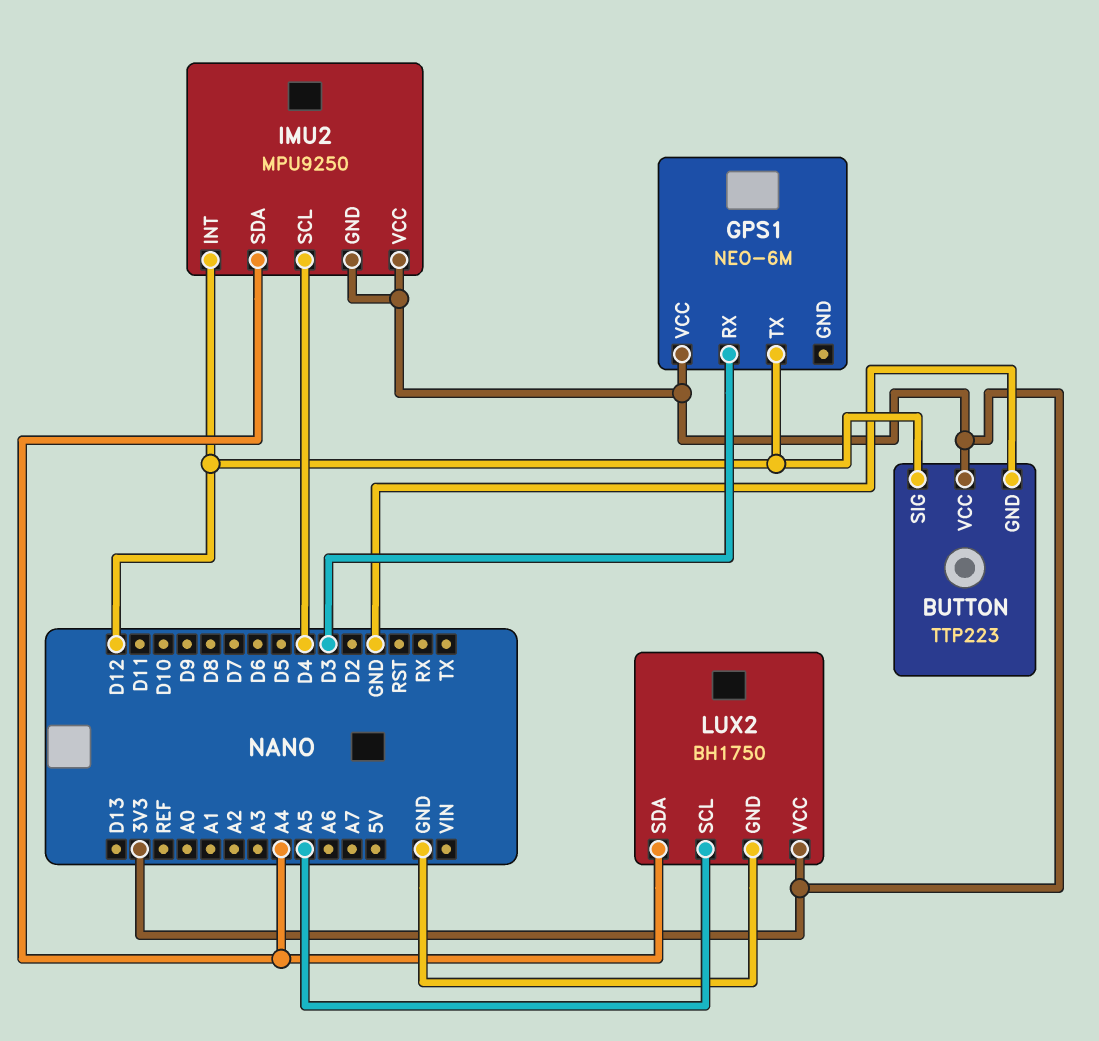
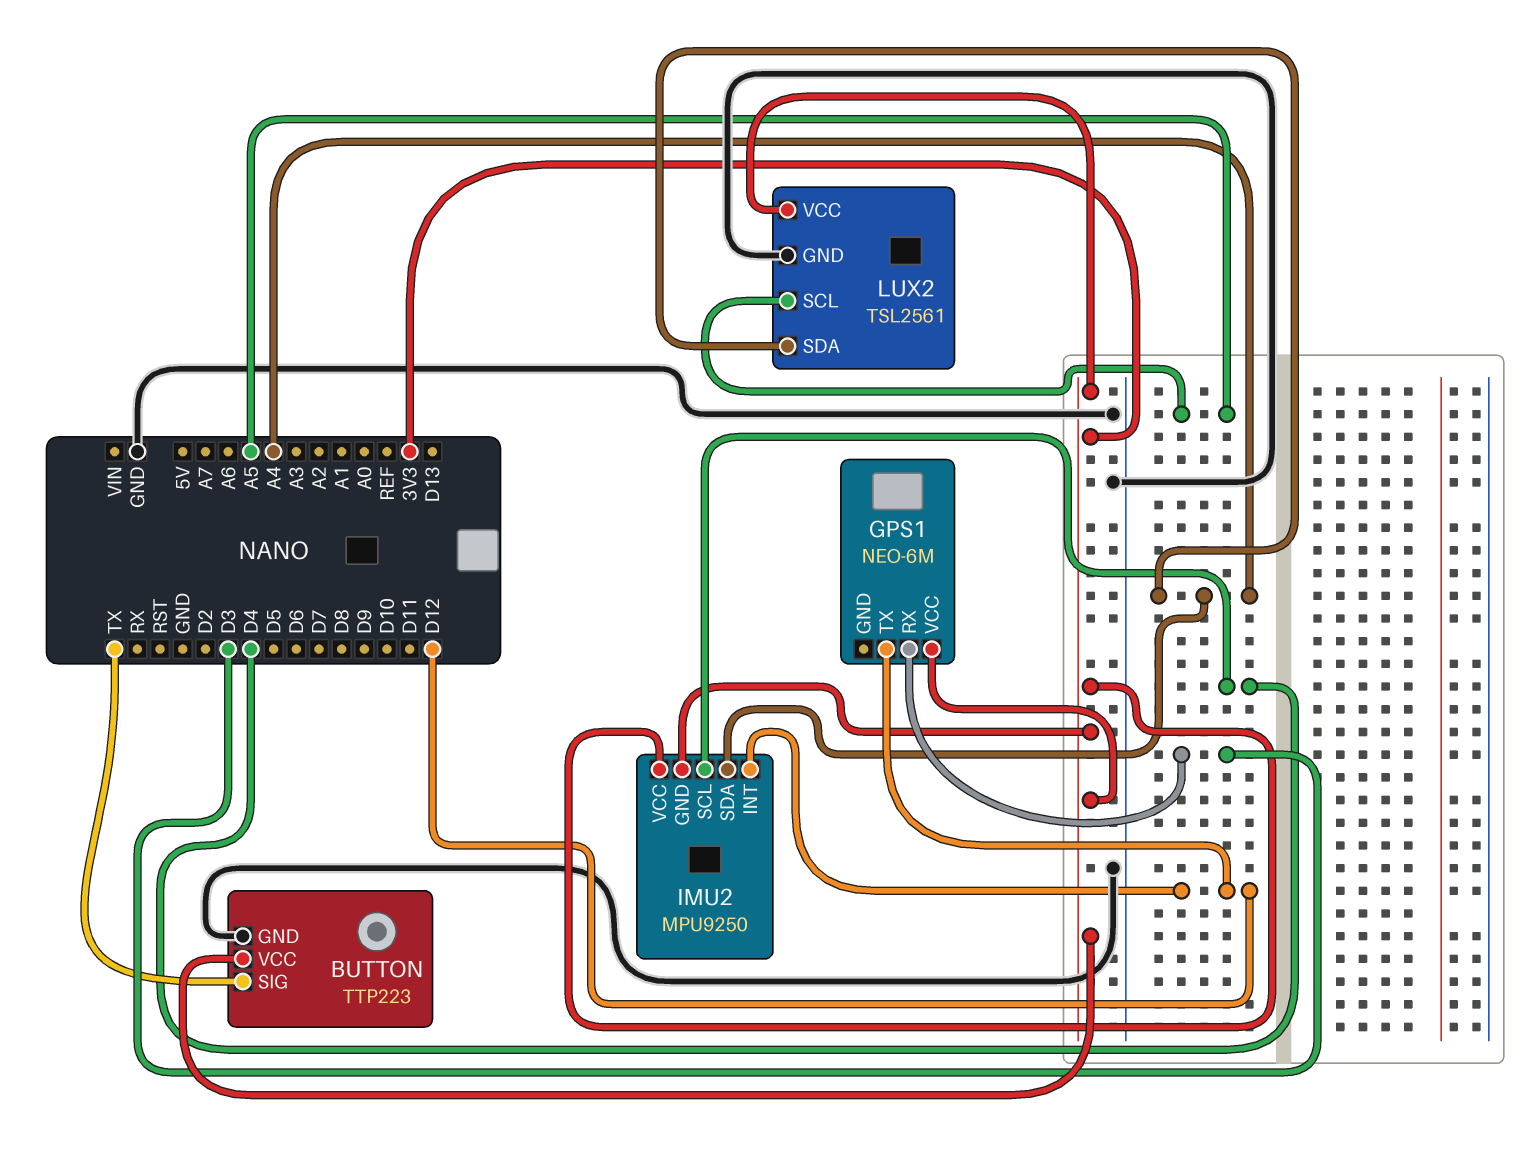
BUTTON pin SIG: D12 -> TX
LUX2: BH1750 -> TSL2561

